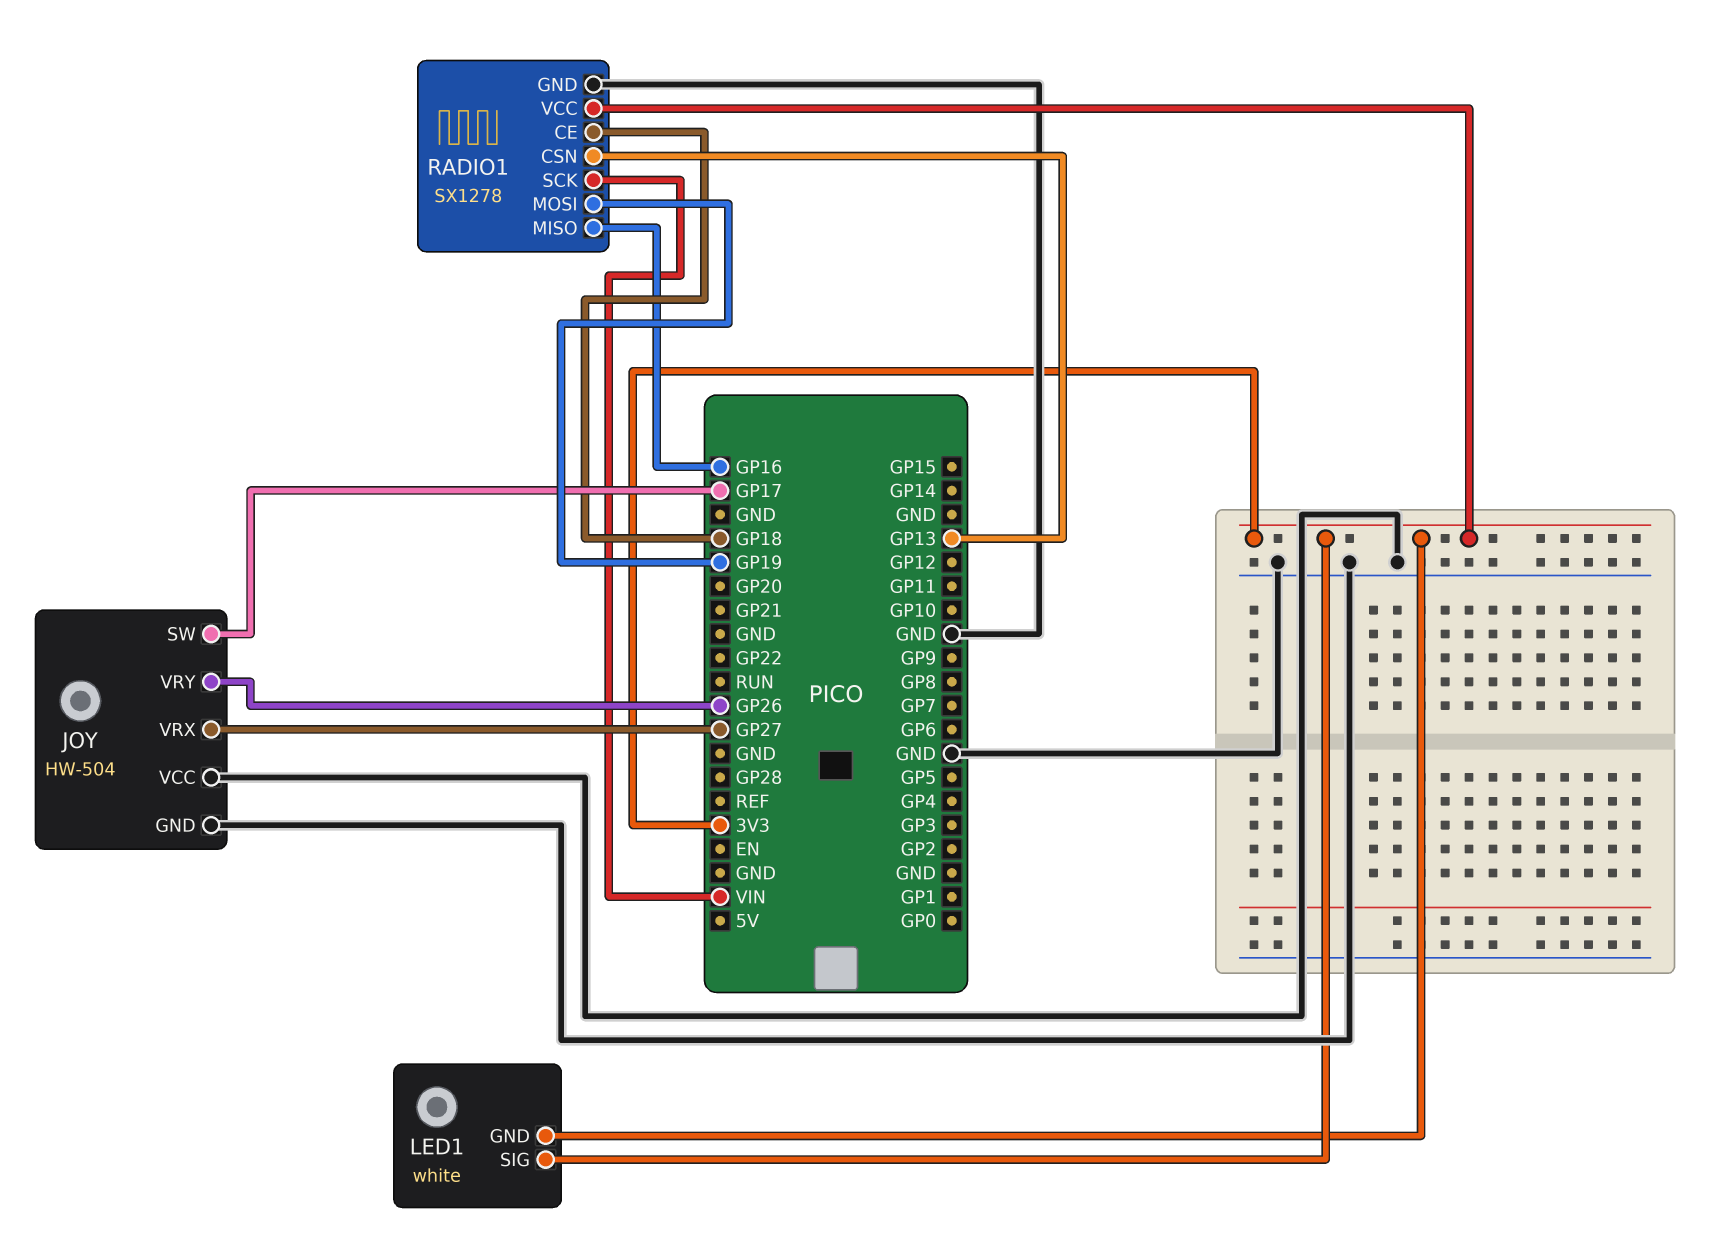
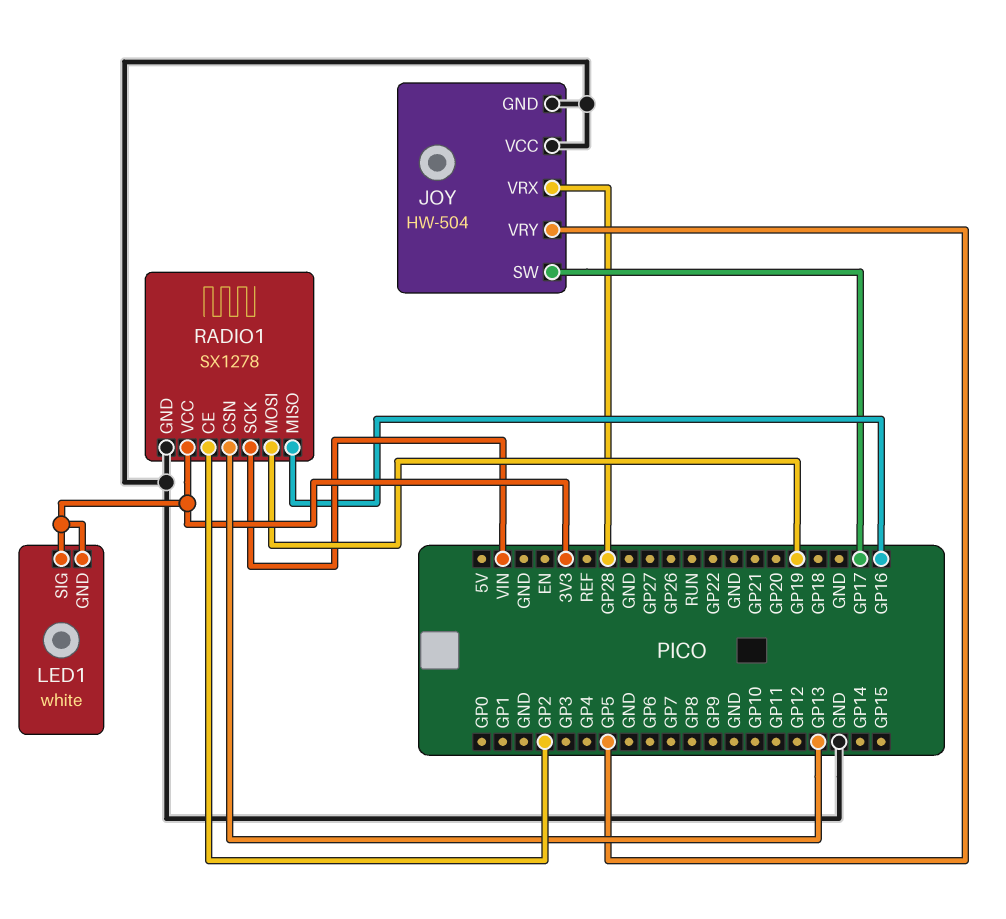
JOY pin VRX: GP27 -> GP28
JOY pin VRY: GP26 -> GP5
RADIO1 pin CE: GP18 -> GP2

